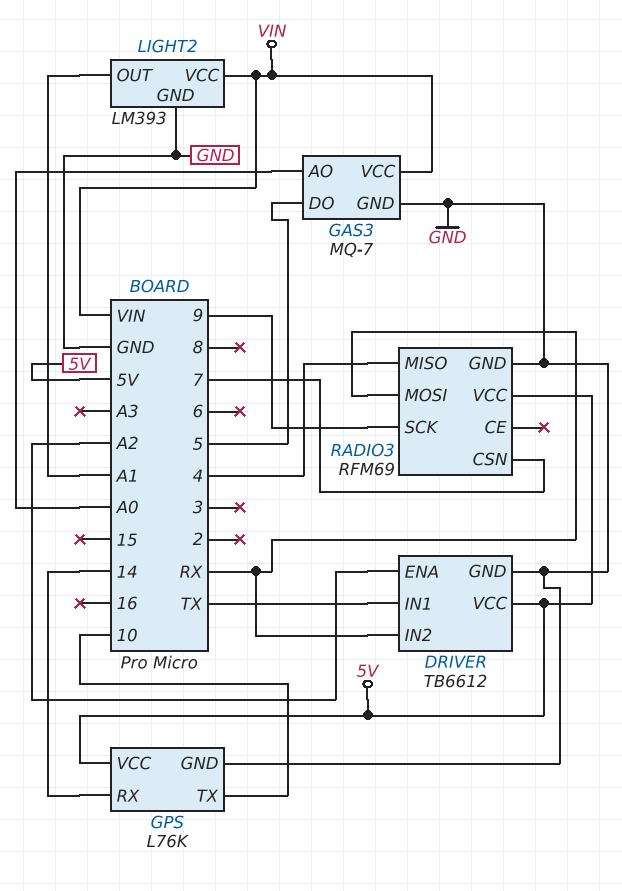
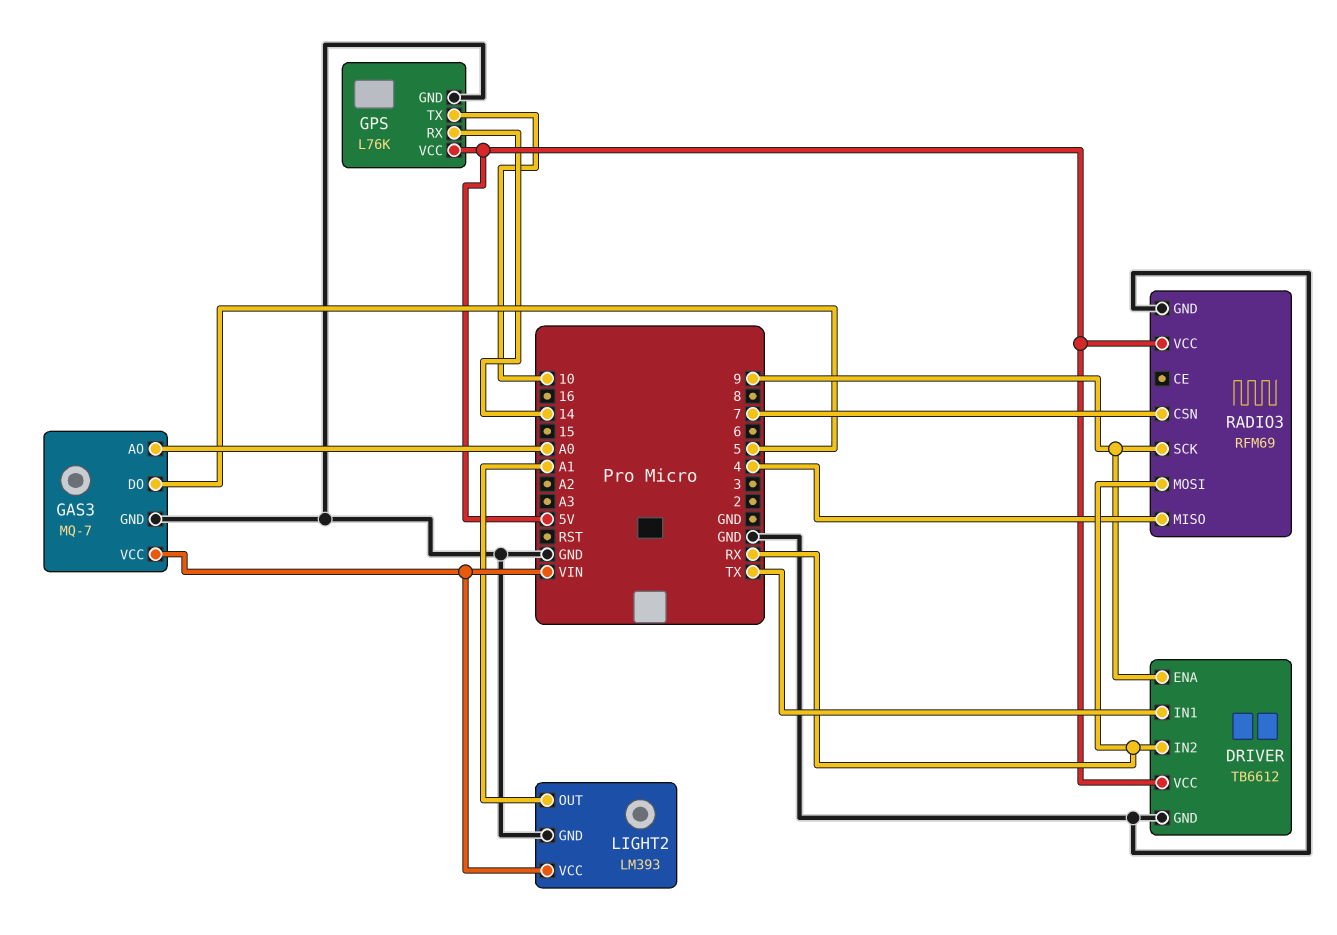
DRIVER pin ENA: A2 -> 9

